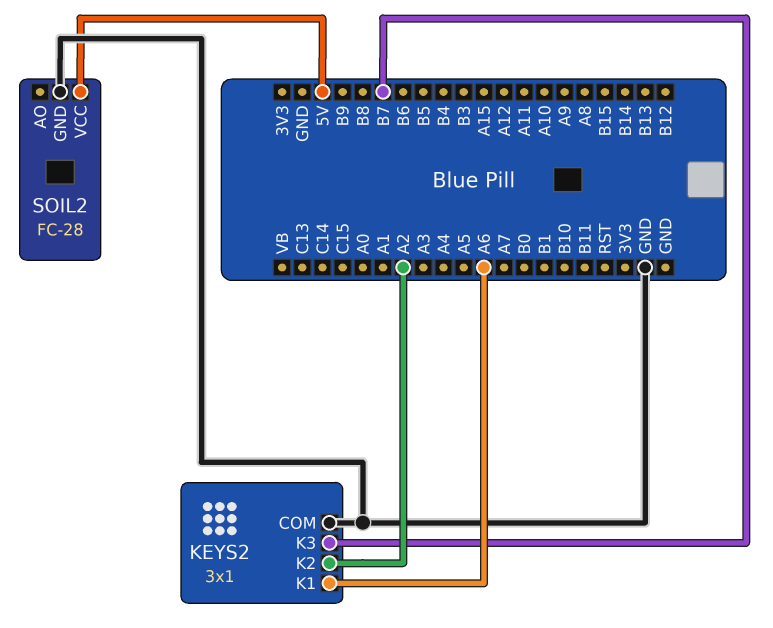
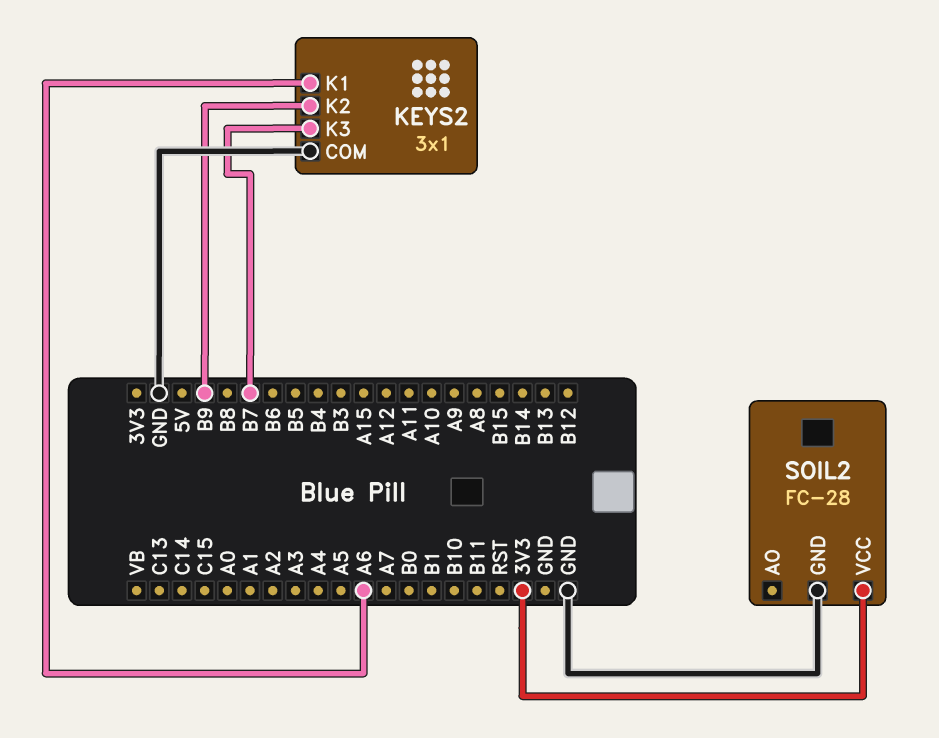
KEYS2 pin K2: A2 -> B9
SOIL2 pin VCC: 5V -> 3V3

